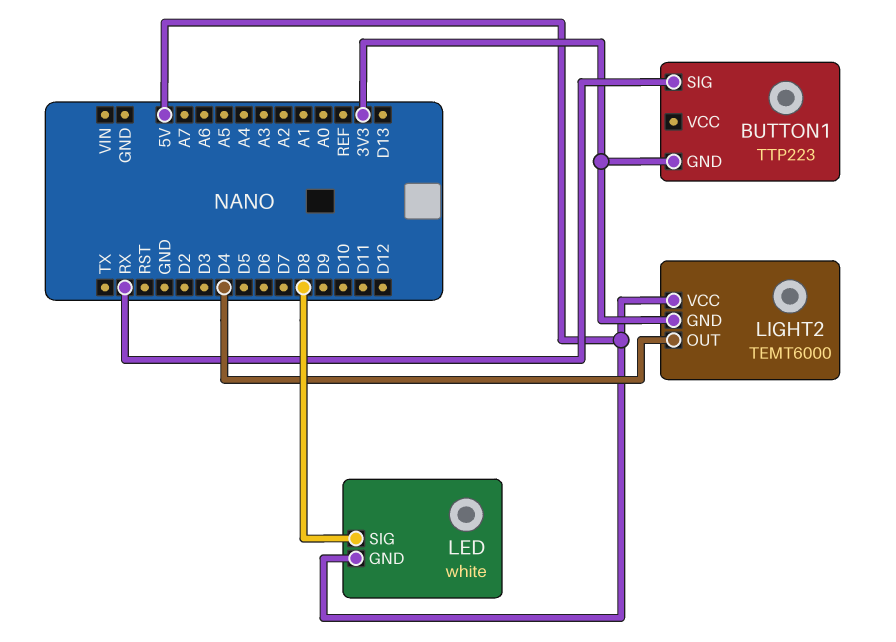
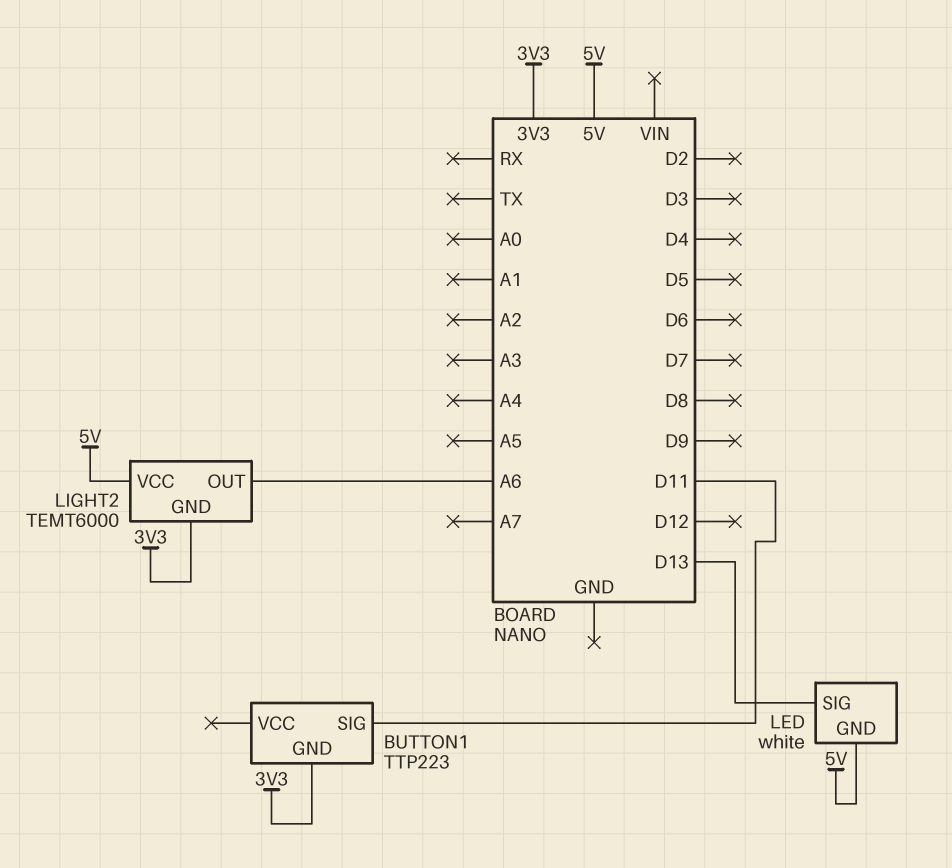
BUTTON1 pin SIG: RX -> D11
LED pin SIG: D8 -> D13
LIGHT2 pin OUT: D4 -> A6

